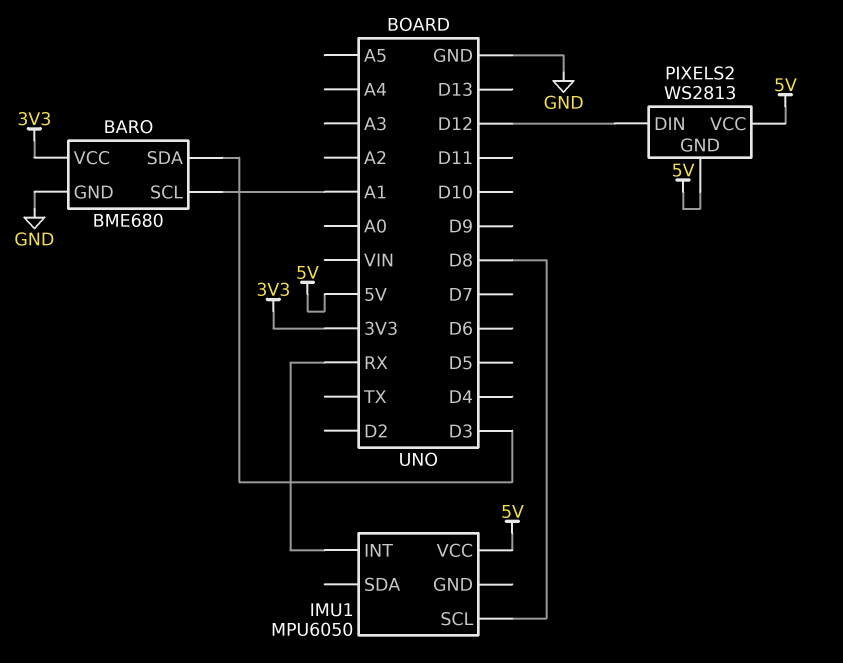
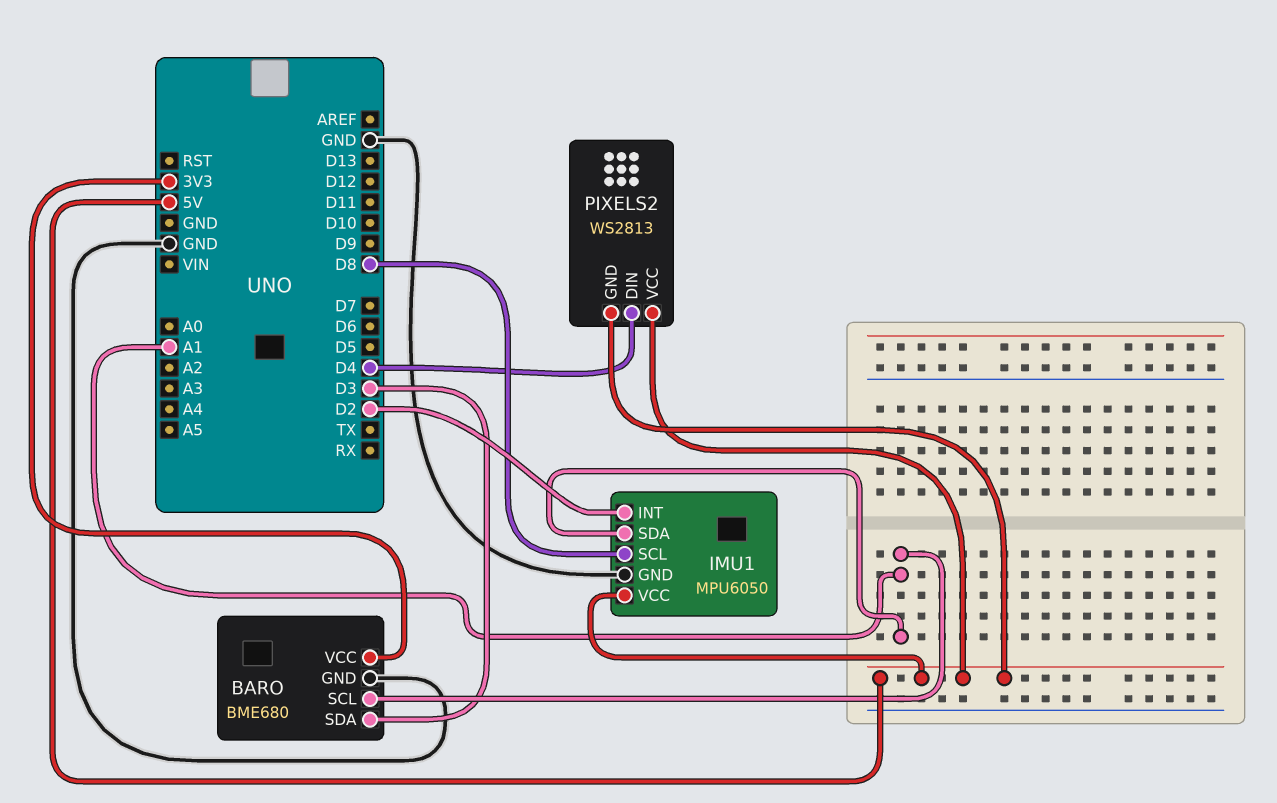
IMU1 pin GND: none -> GND
IMU1 pin INT: RX -> D2
IMU1 pin SDA: none -> A1
PIXELS2 pin DIN: D12 -> D4

